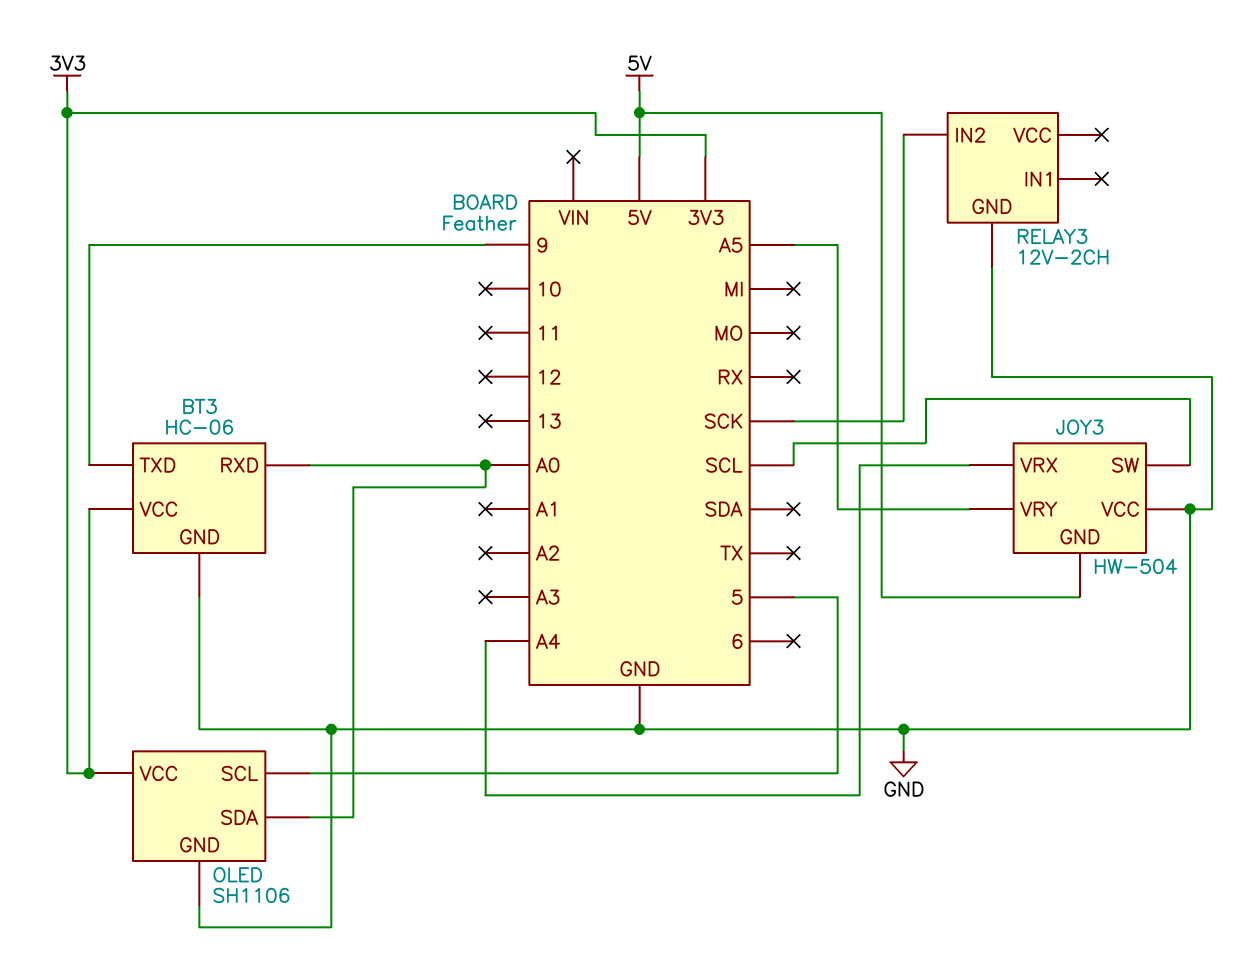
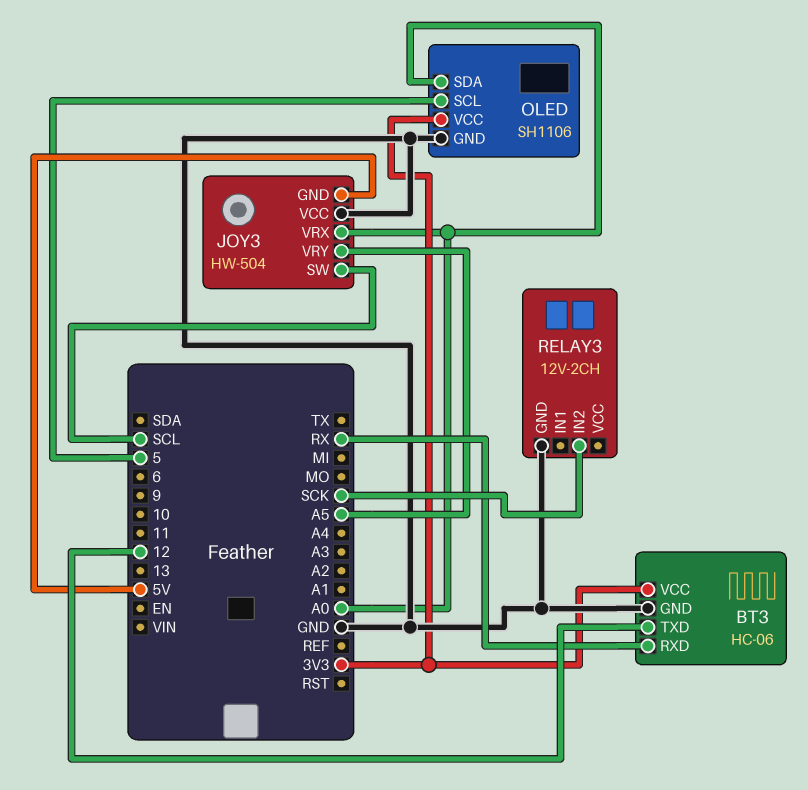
BT3 pin RXD: A0 -> RX
BT3 pin TXD: 9 -> 12
JOY3 pin VRX: A4 -> A0

